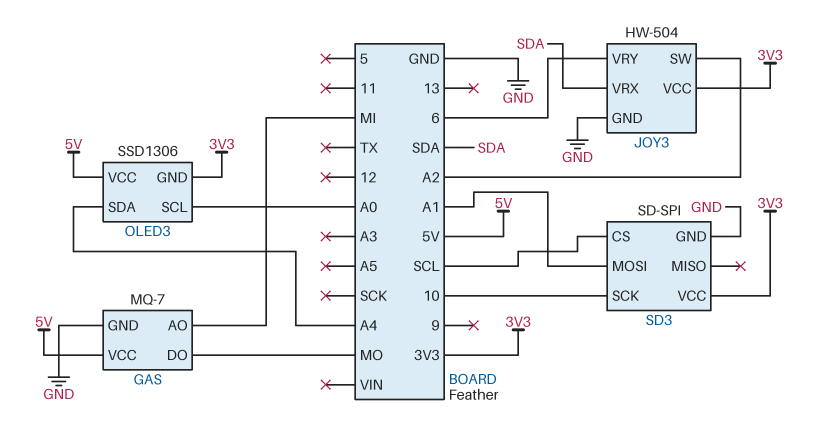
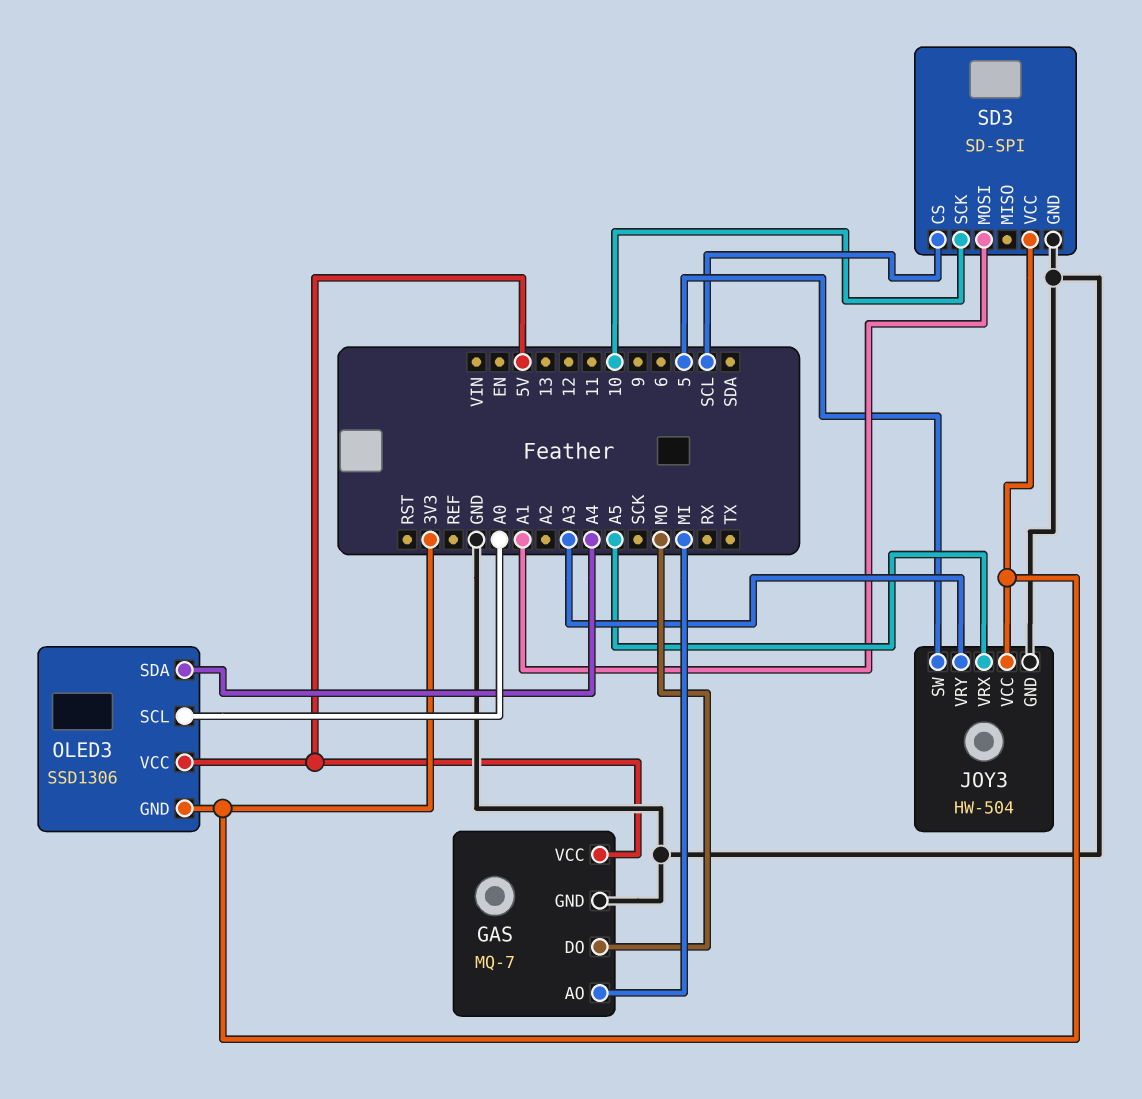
JOY3 pin SW: A2 -> 5
JOY3 pin VRX: SDA -> A5
JOY3 pin VRY: 6 -> A3

